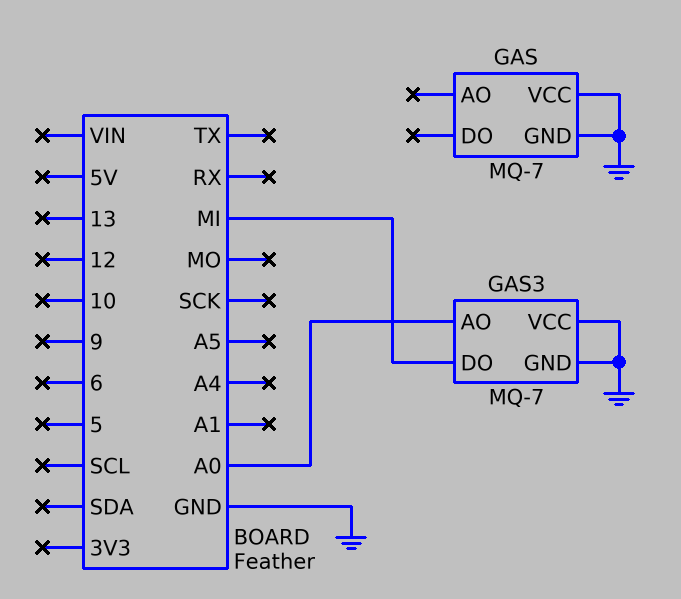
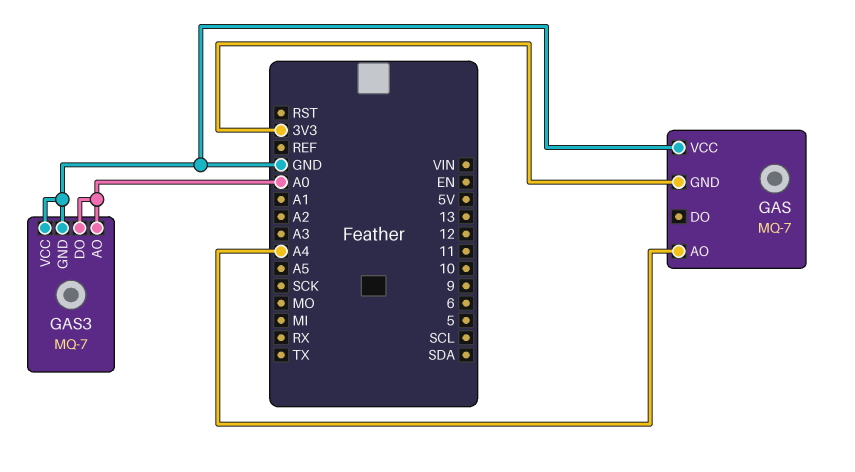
GAS pin AO: none -> A4
GAS pin GND: GND -> 3V3
GAS3 pin DO: MI -> A0

